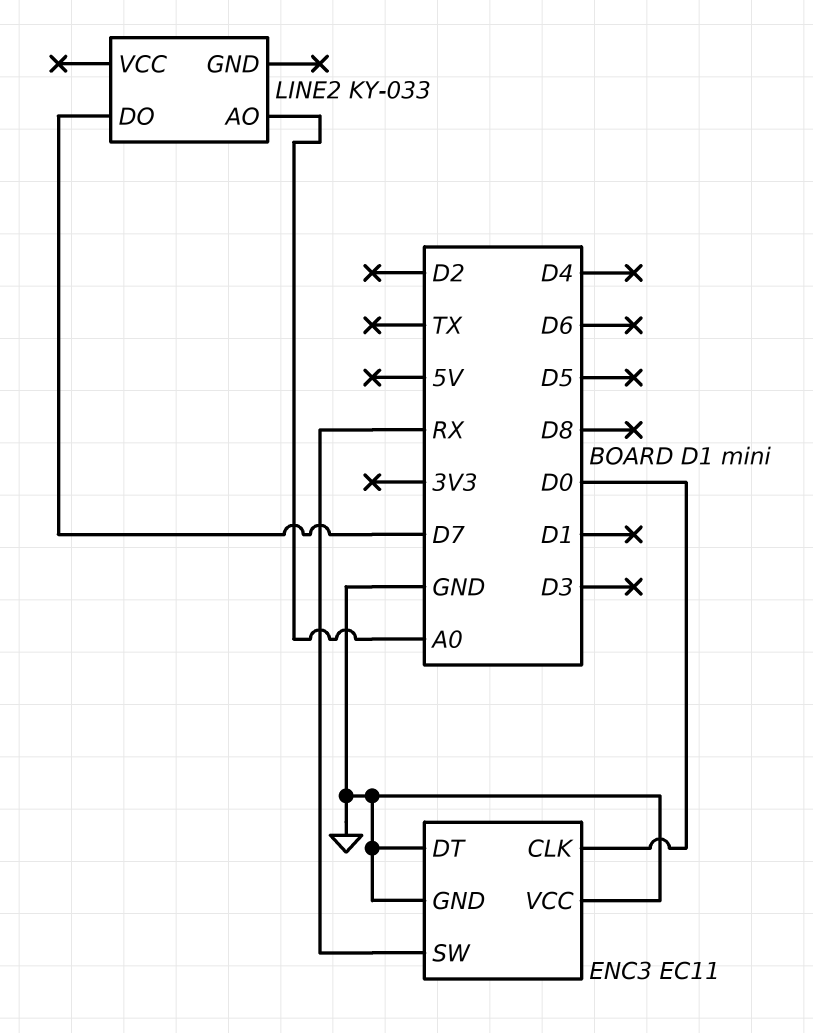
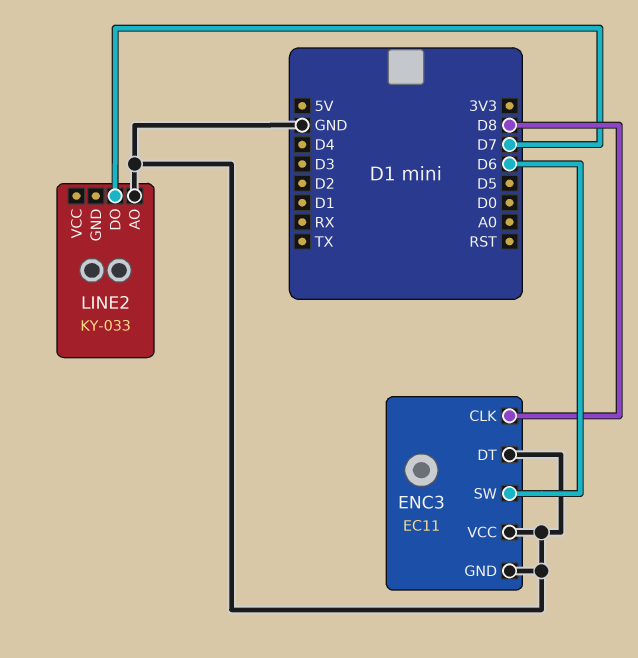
ENC3 pin CLK: D0 -> D8
ENC3 pin SW: RX -> D6
LINE2 pin AO: A0 -> GND

